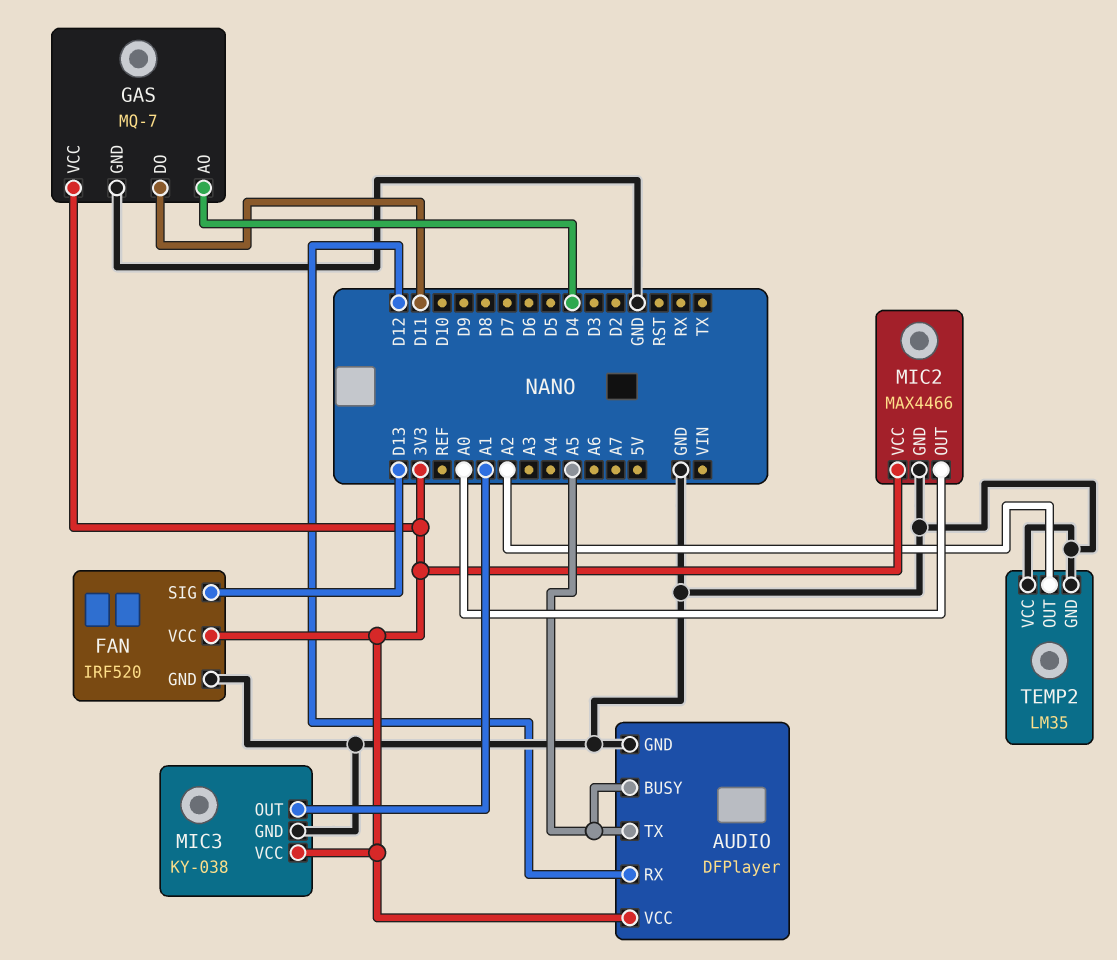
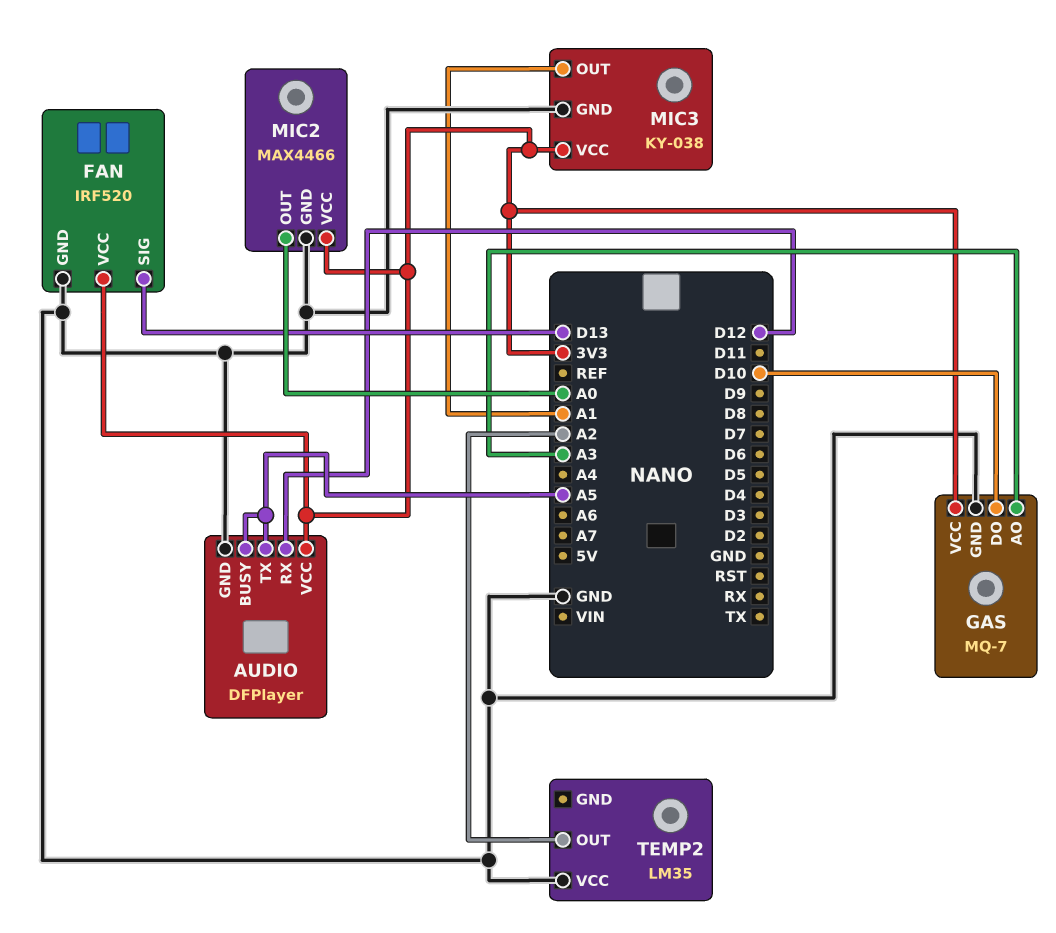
GAS pin AO: D4 -> A3
GAS pin DO: D11 -> D10
TEMP2 pin GND: GND -> none

